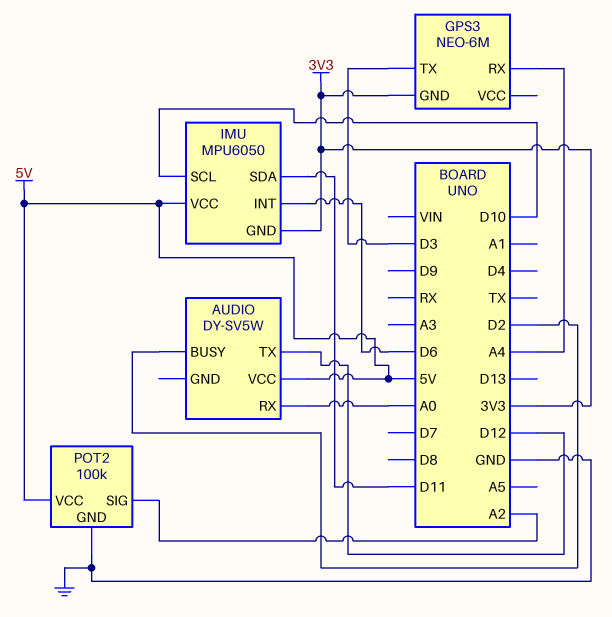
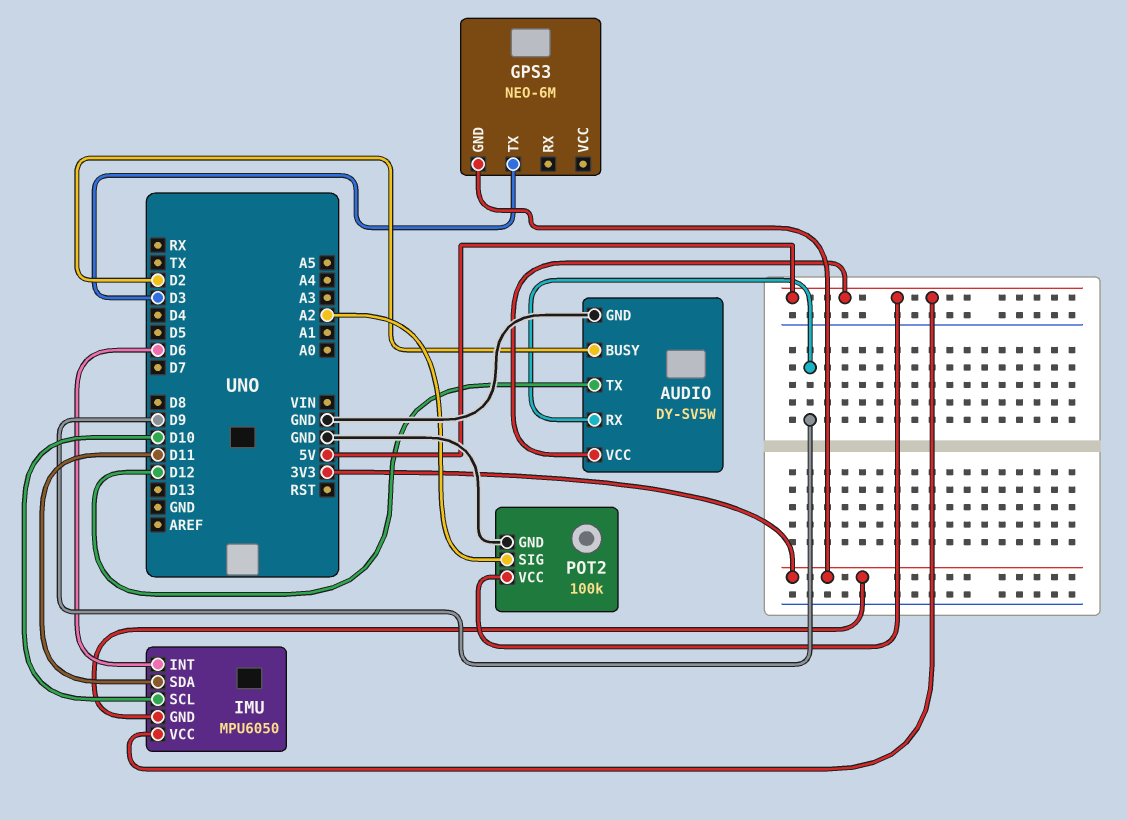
AUDIO pin GND: none -> GND
AUDIO pin RX: A0 -> D9
GPS3 pin RX: A4 -> none

